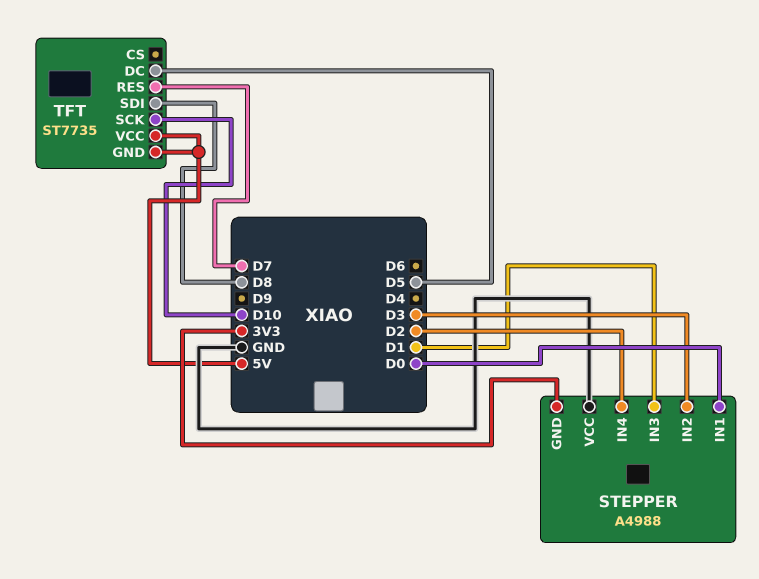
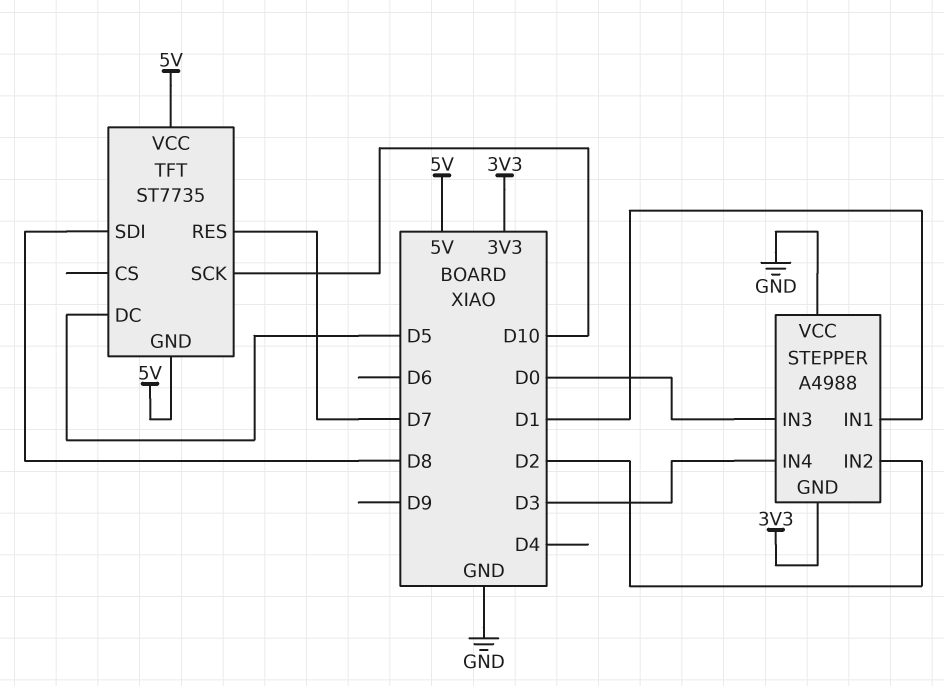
STEPPER pin IN1: D0 -> D1
STEPPER pin IN2: D3 -> D2
STEPPER pin IN3: D1 -> D0
STEPPER pin IN4: D2 -> D3

